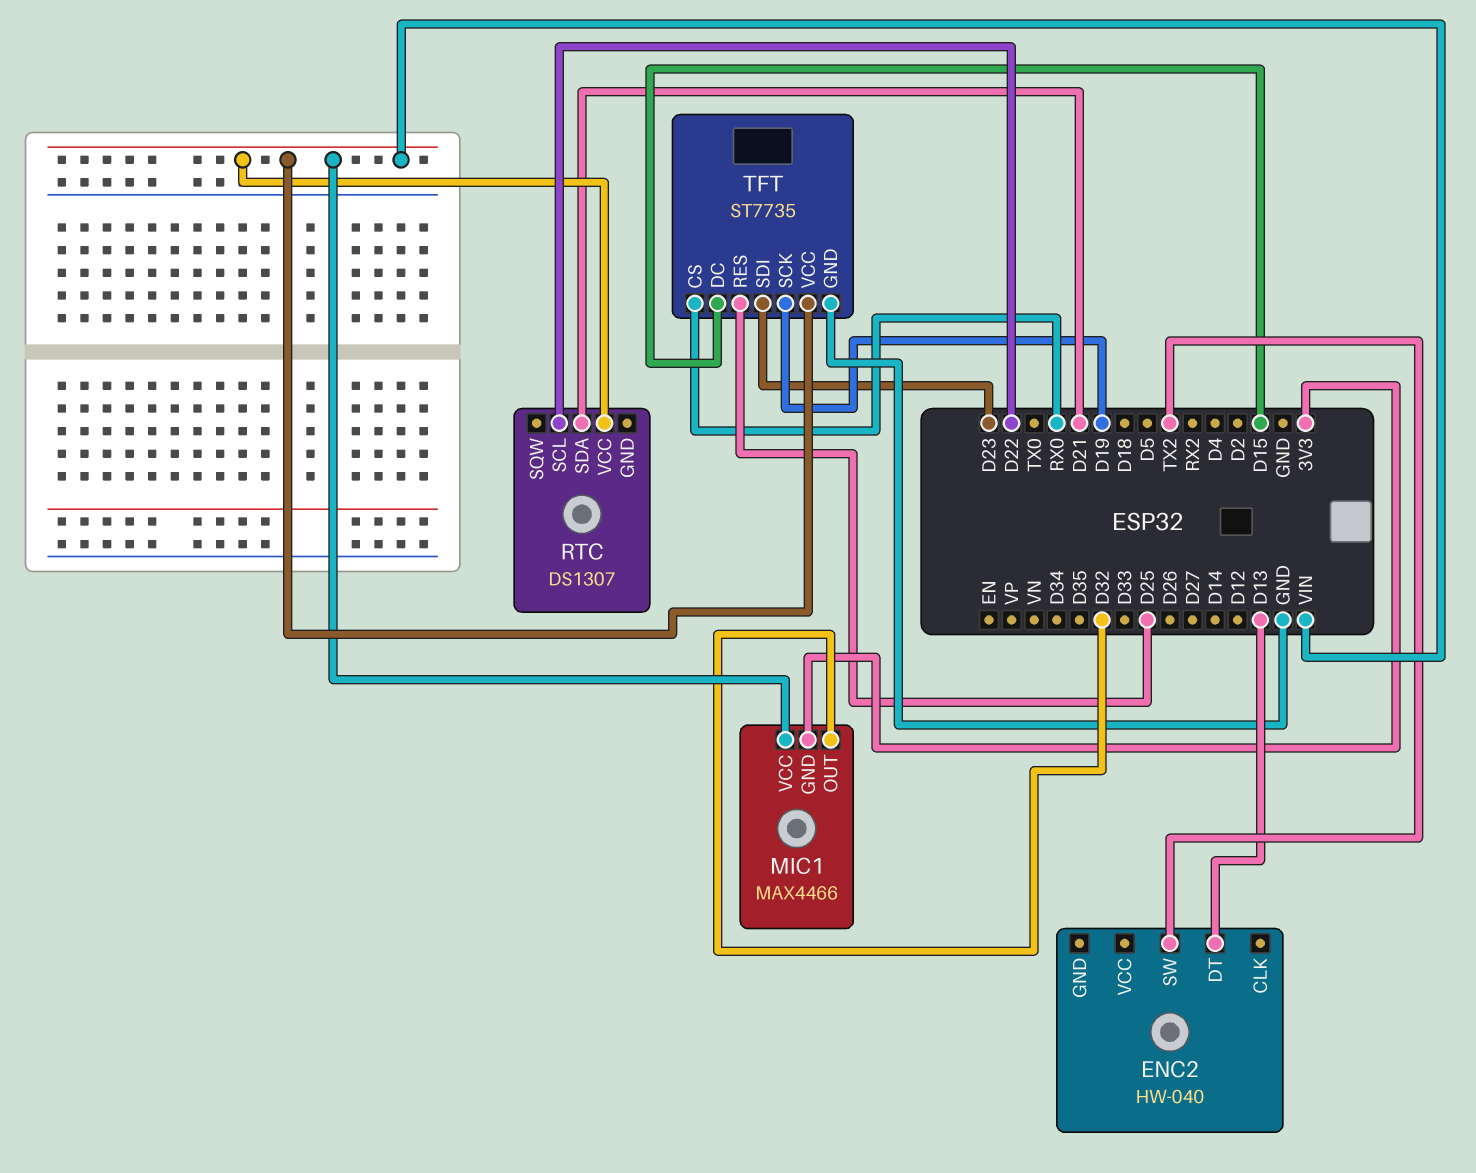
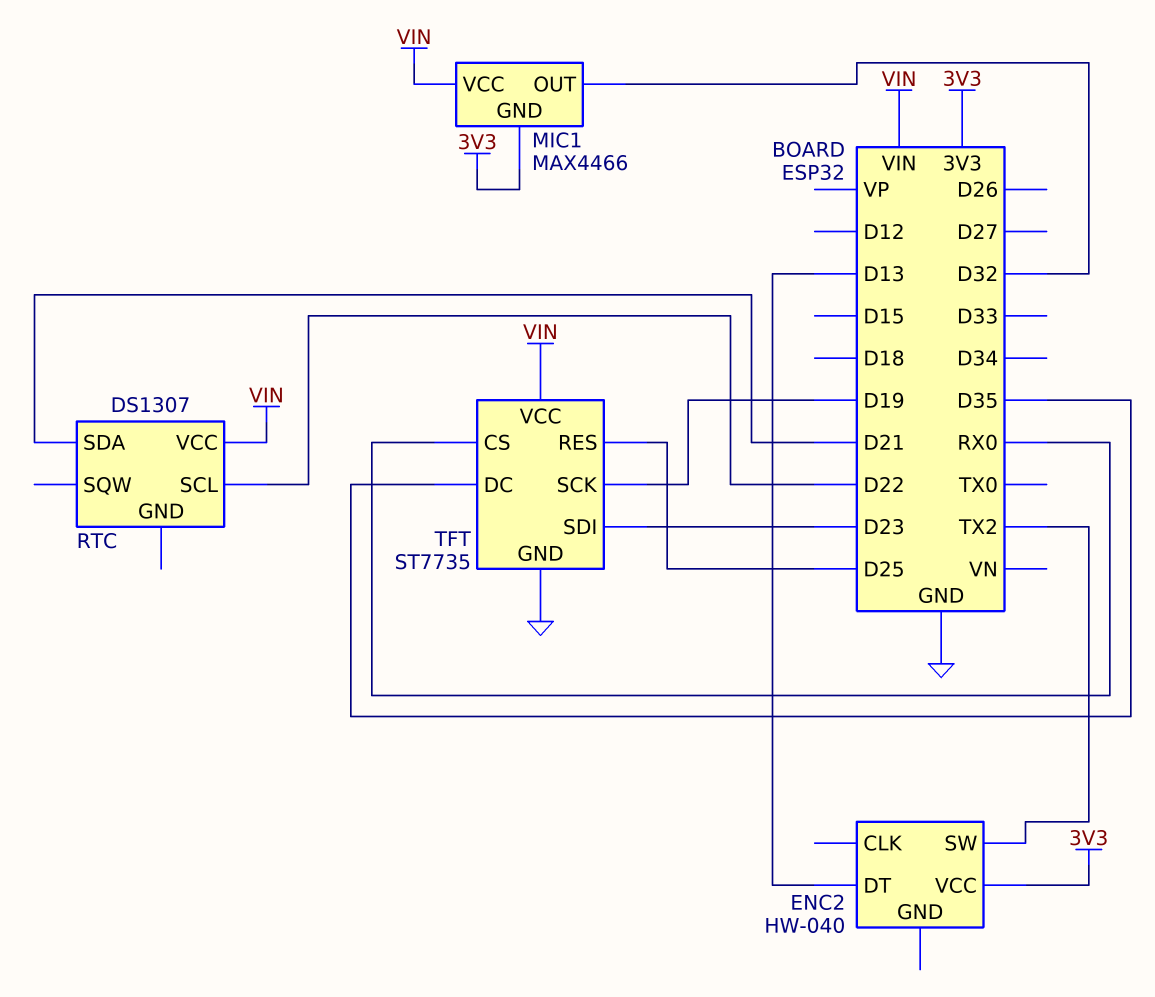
ENC2 pin VCC: none -> 3V3
TFT pin DC: D15 -> D35

